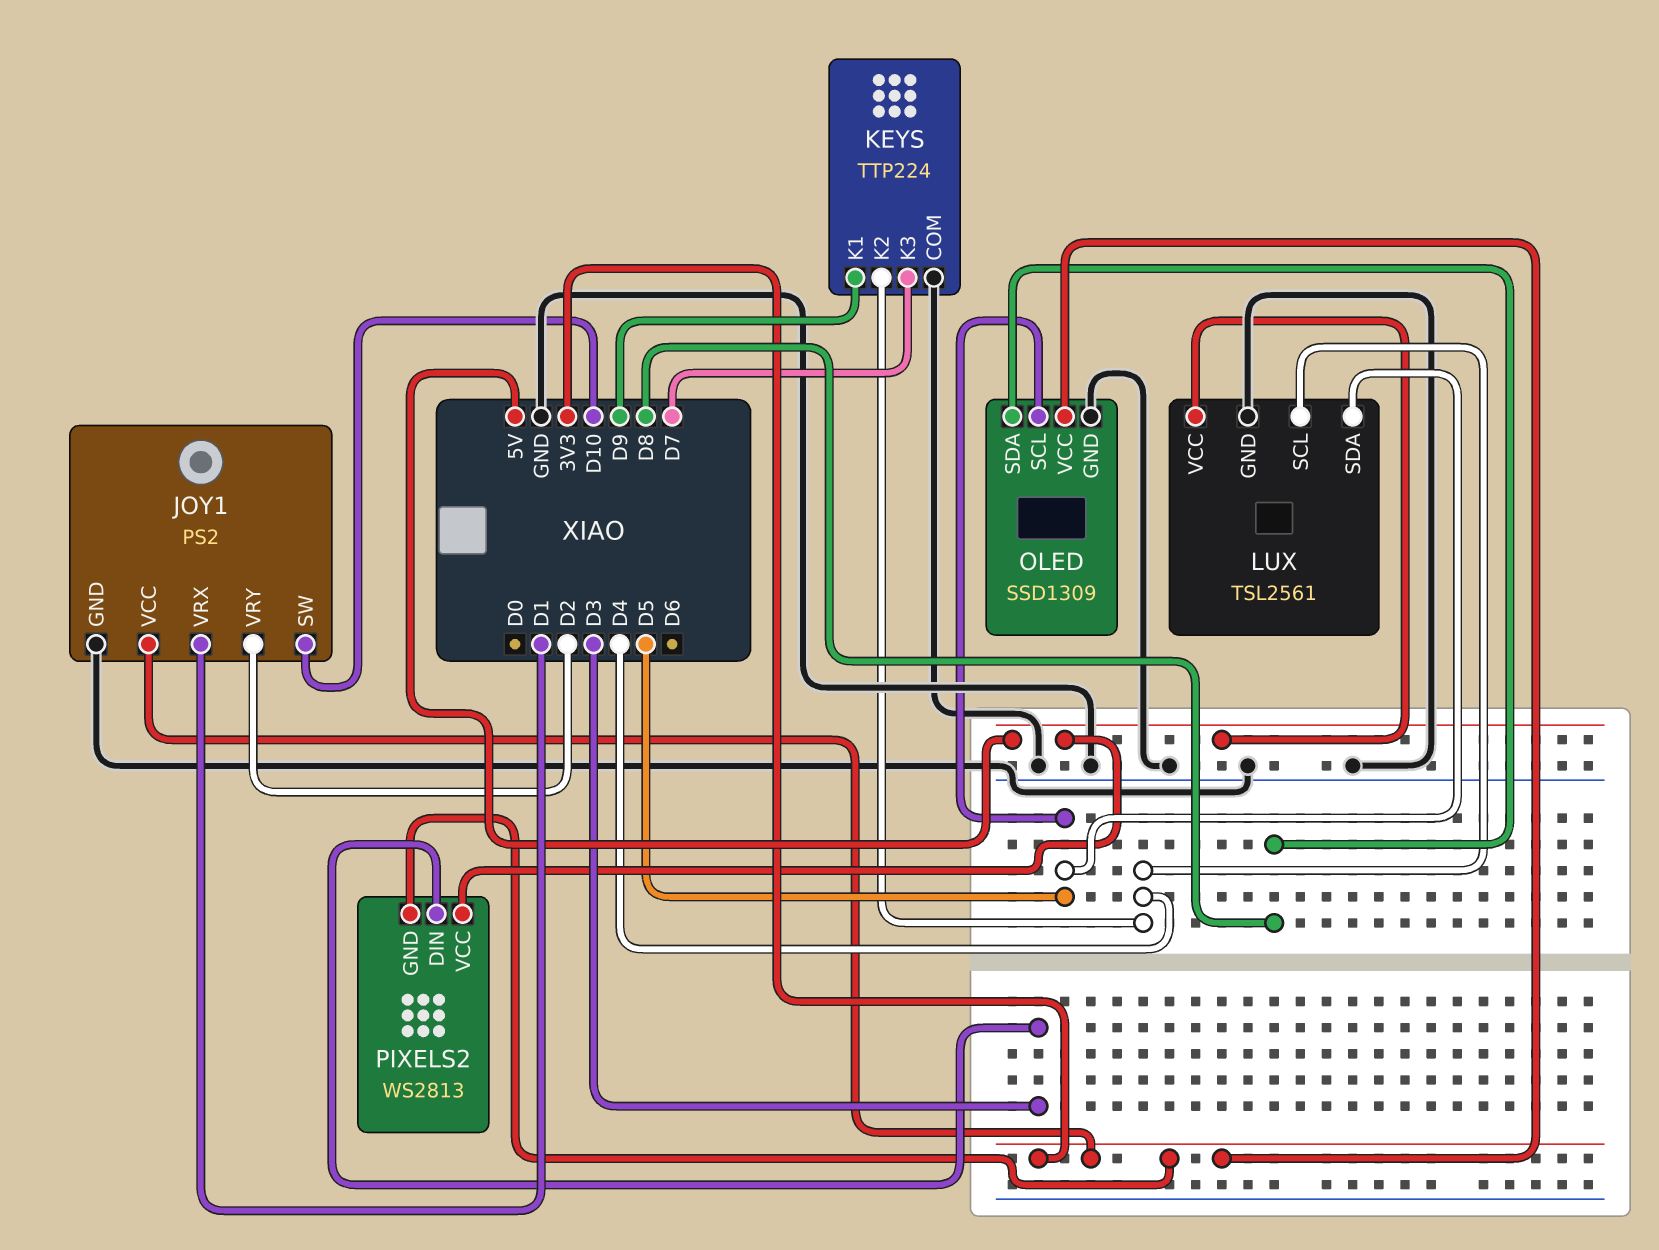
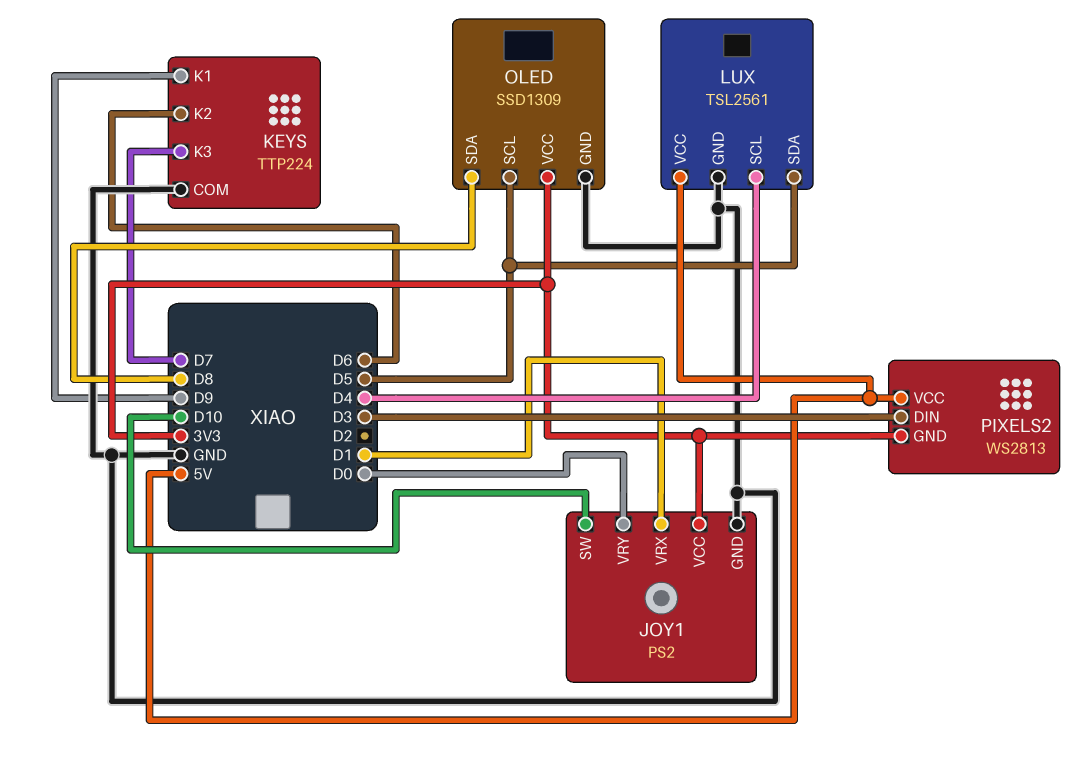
JOY1 pin VRY: D2 -> D0
KEYS pin K2: D4 -> D6

